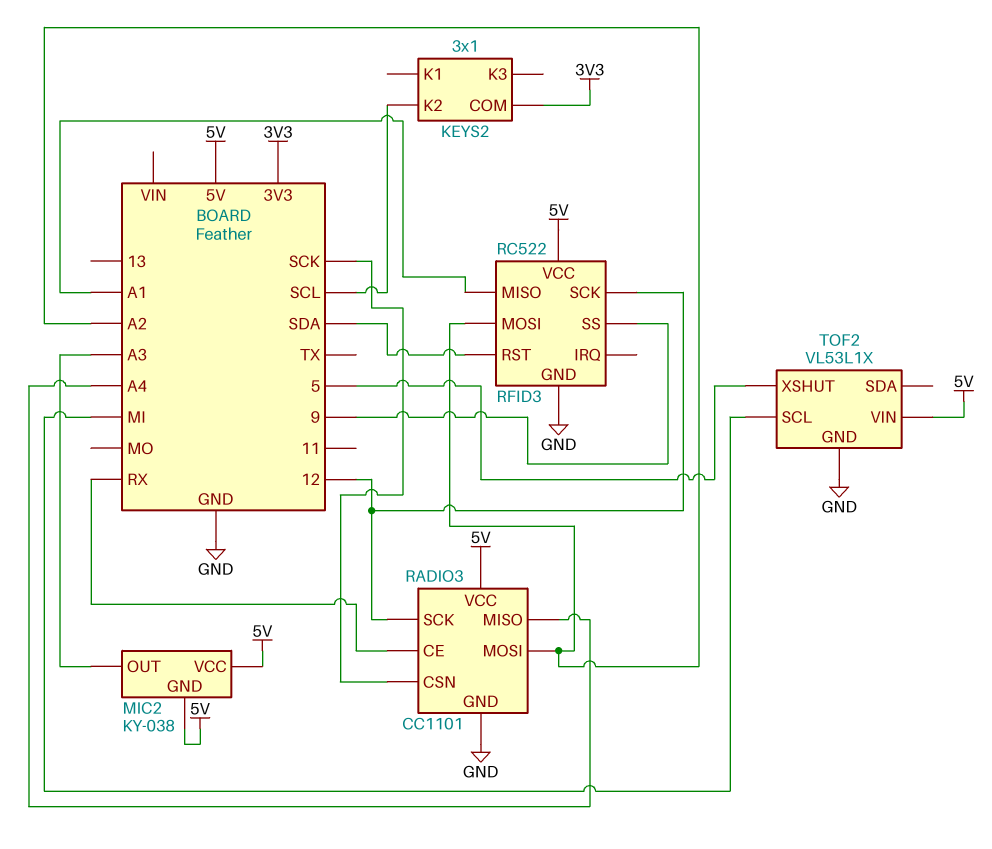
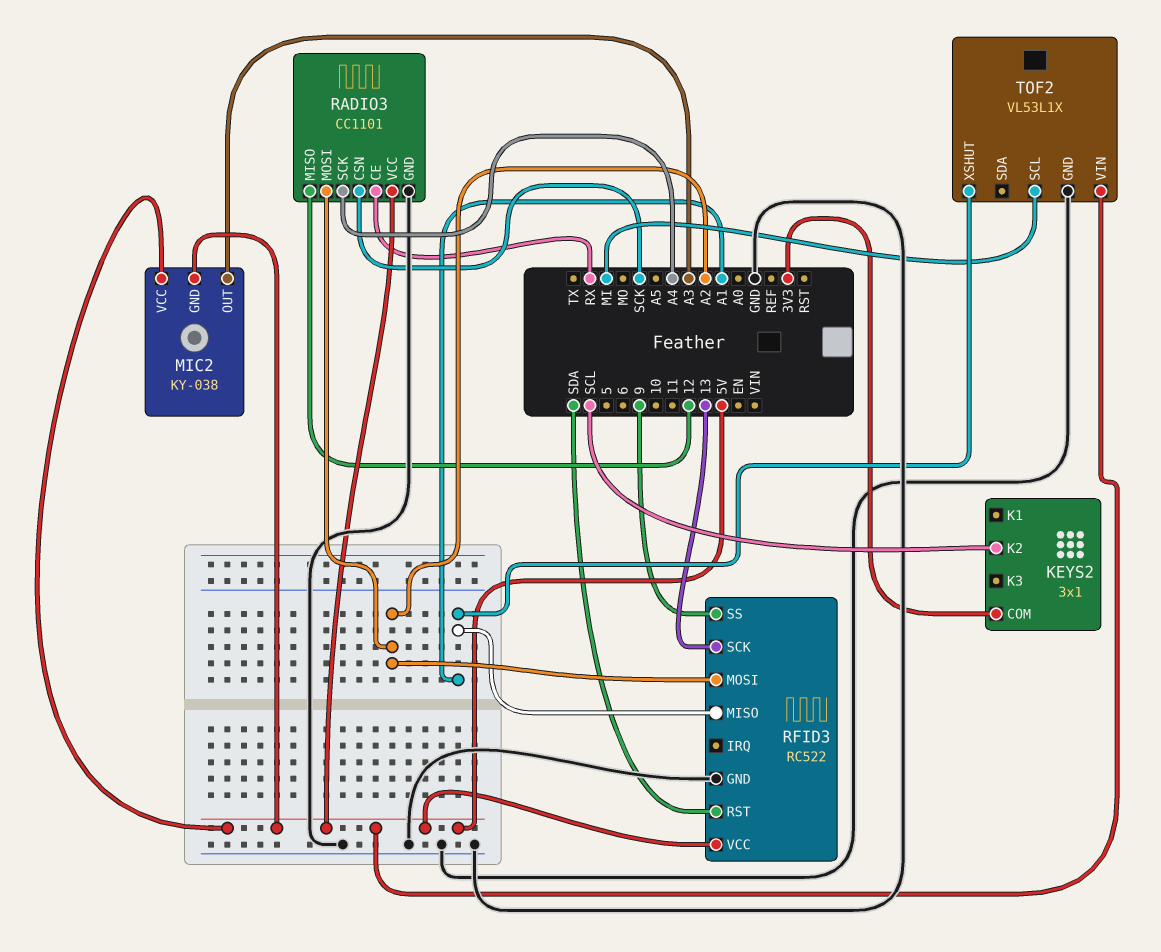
RADIO3 pin MISO: A4 -> 12
RADIO3 pin SCK: 12 -> A4
RFID3 pin SCK: 12 -> 13
TOF2 pin XSHUT: 5 -> A1

